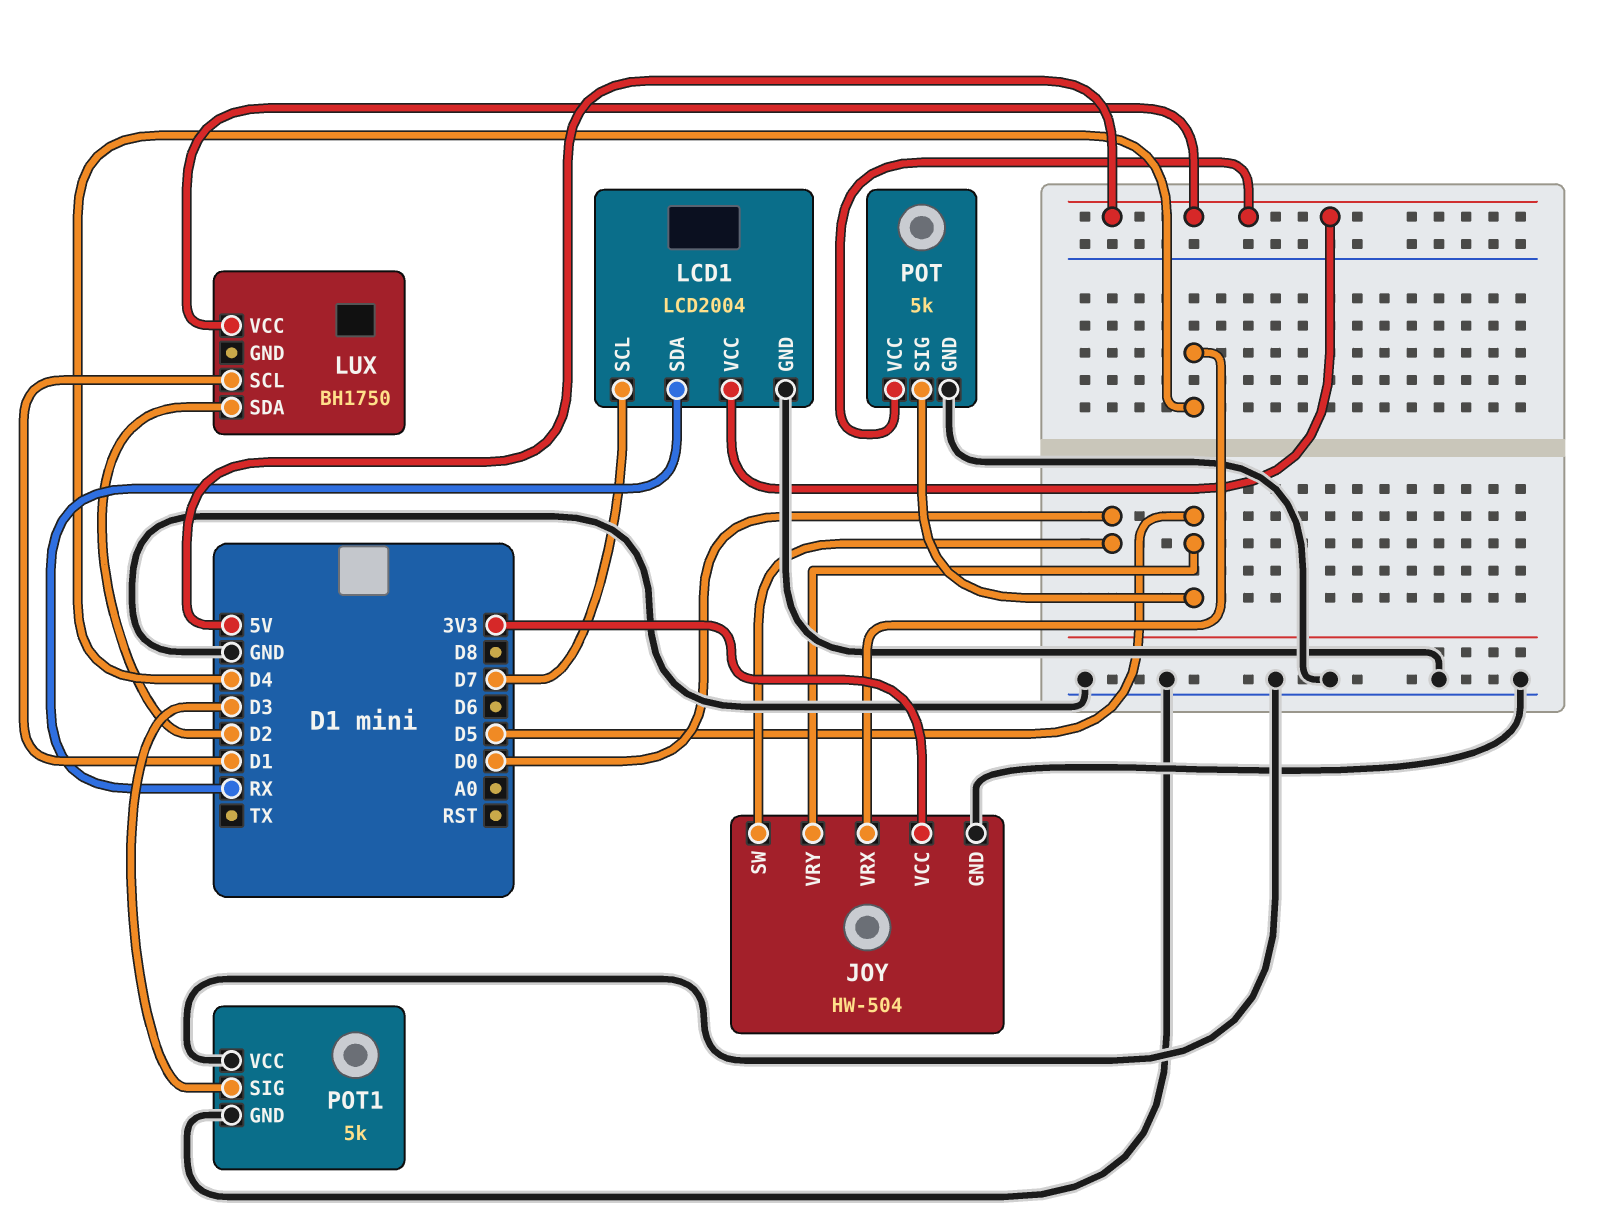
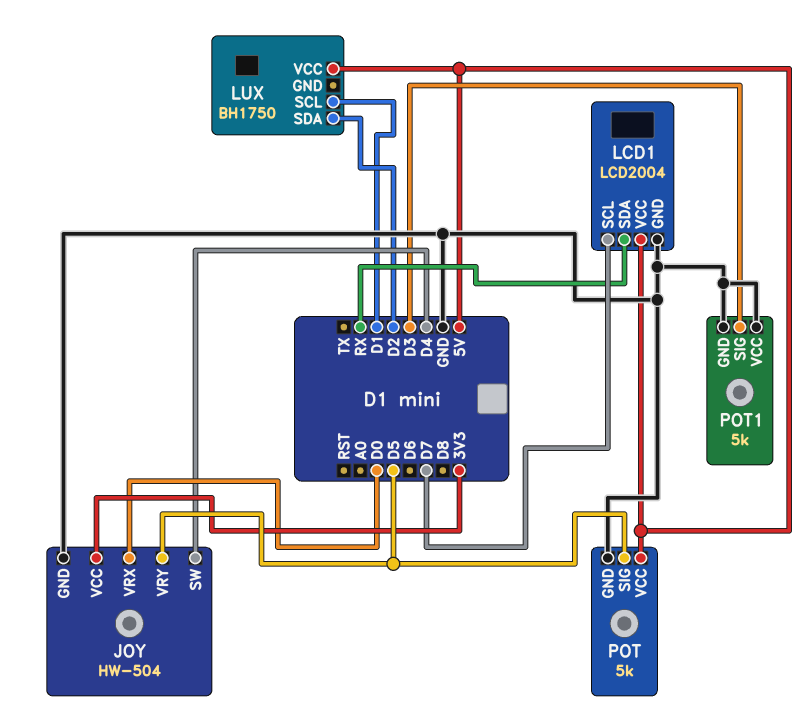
JOY pin SW: D0 -> D4
JOY pin VRX: D4 -> D0

